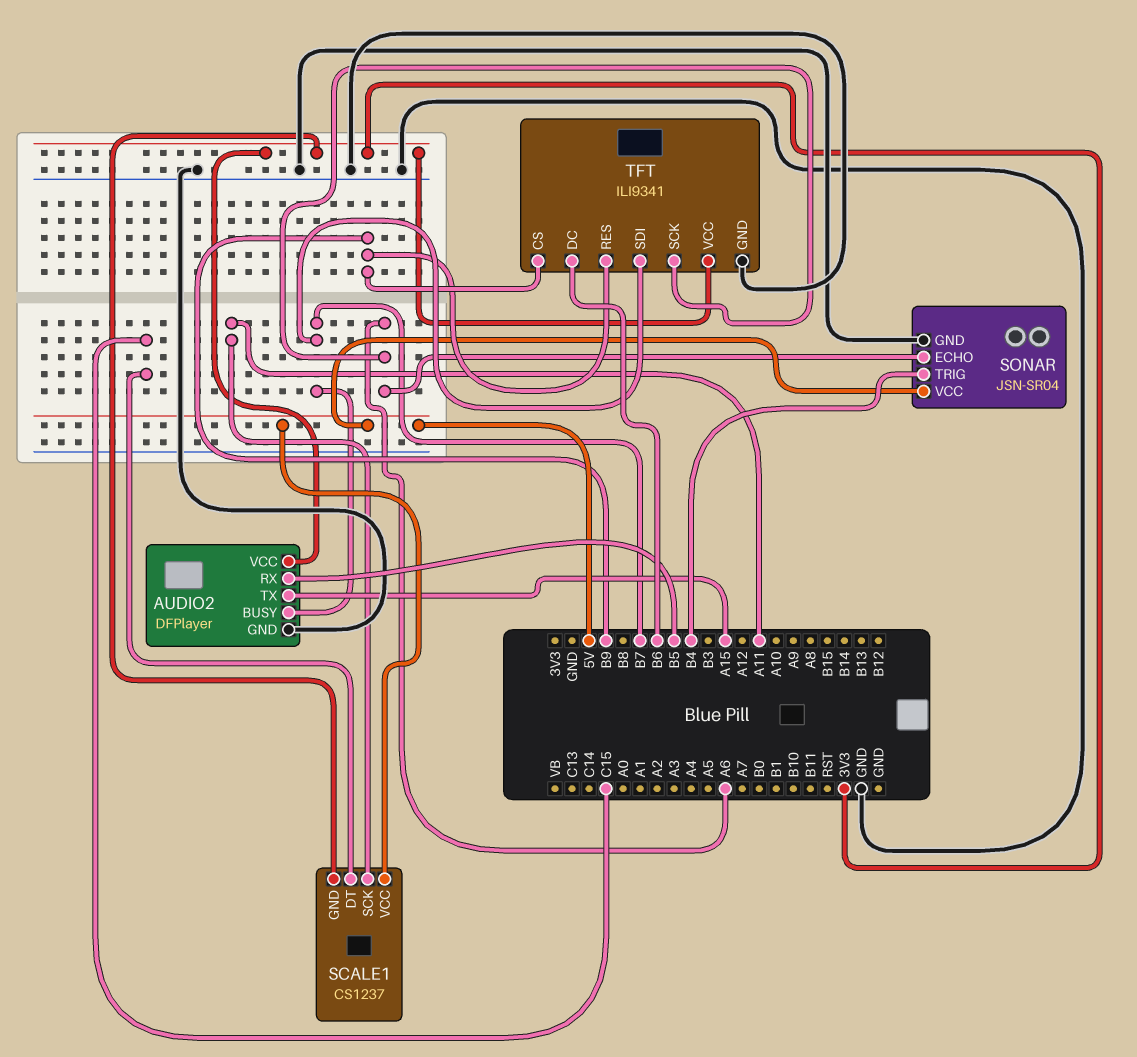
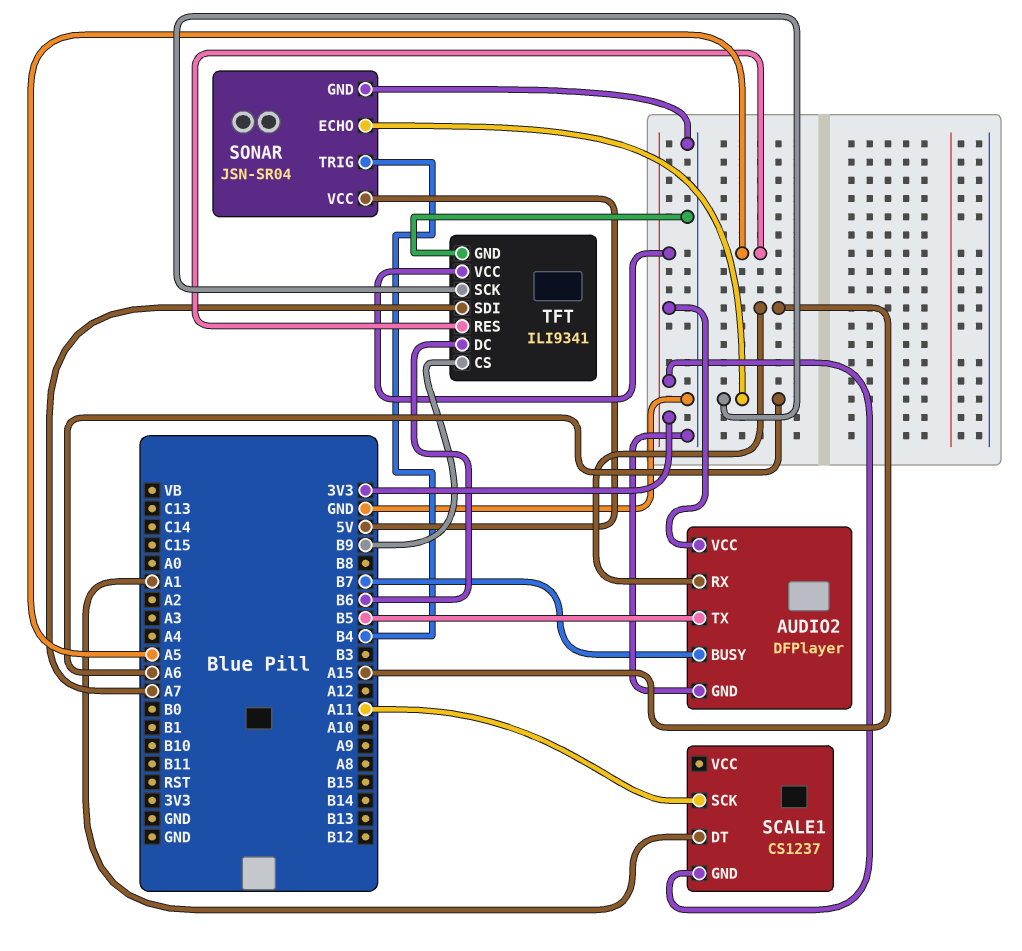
AUDIO2 pin RX: B5 -> A15
AUDIO2 pin TX: A15 -> B5
SCALE1 pin DT: C15 -> A1
SCALE1 pin VCC: 5V -> none
TFT pin RES: B9 -> A5
TFT pin SDI: B7 -> A7

